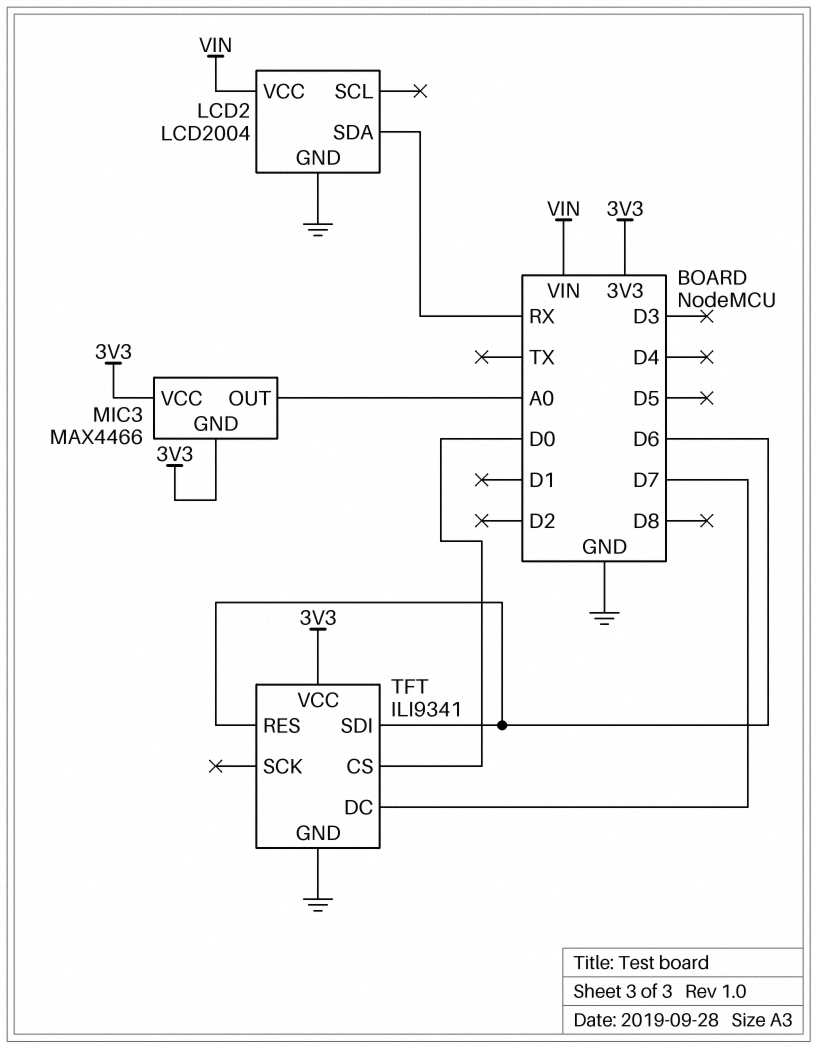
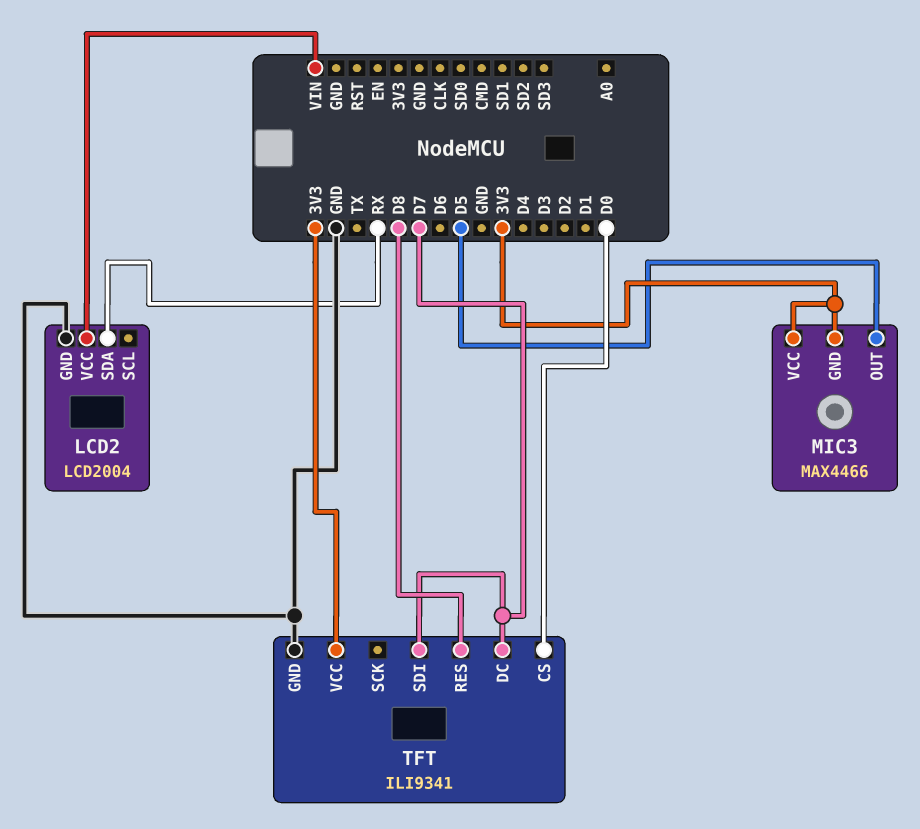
MIC3 pin OUT: A0 -> D5
TFT pin RES: D6 -> D8
TFT pin SDI: D6 -> D7

